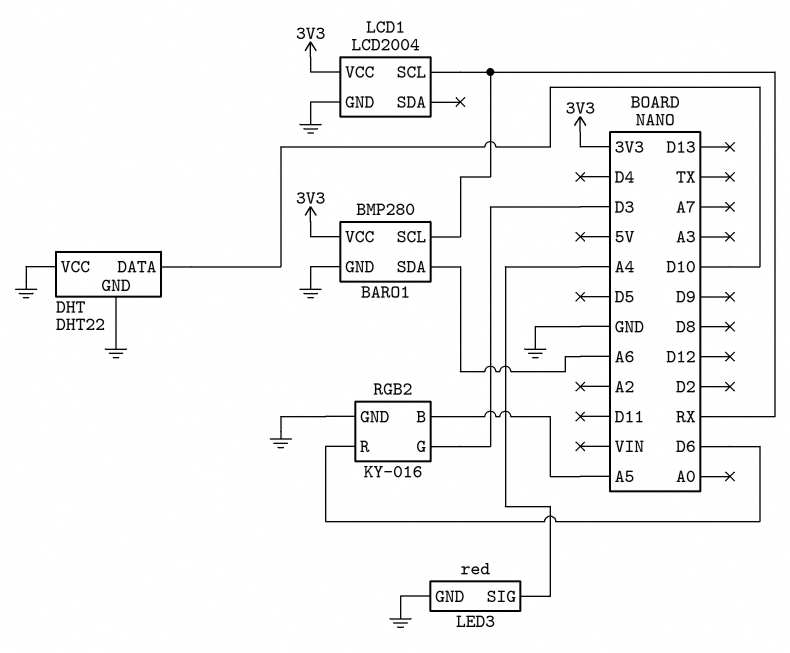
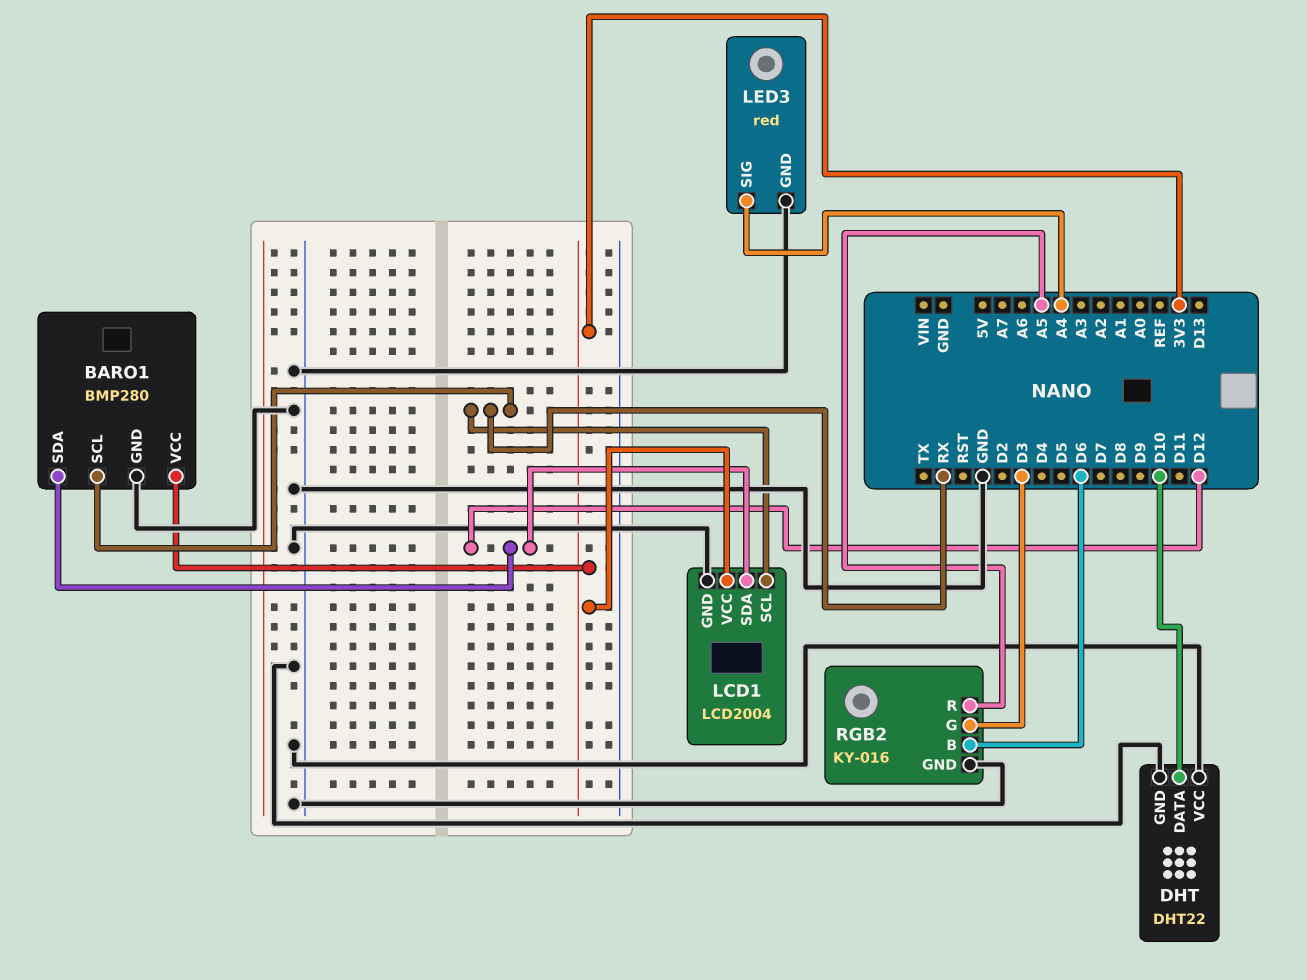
BARO1 pin SDA: A6 -> D12
LCD1 pin SDA: none -> D12
RGB2 pin B: A5 -> D6
RGB2 pin R: D6 -> A5

